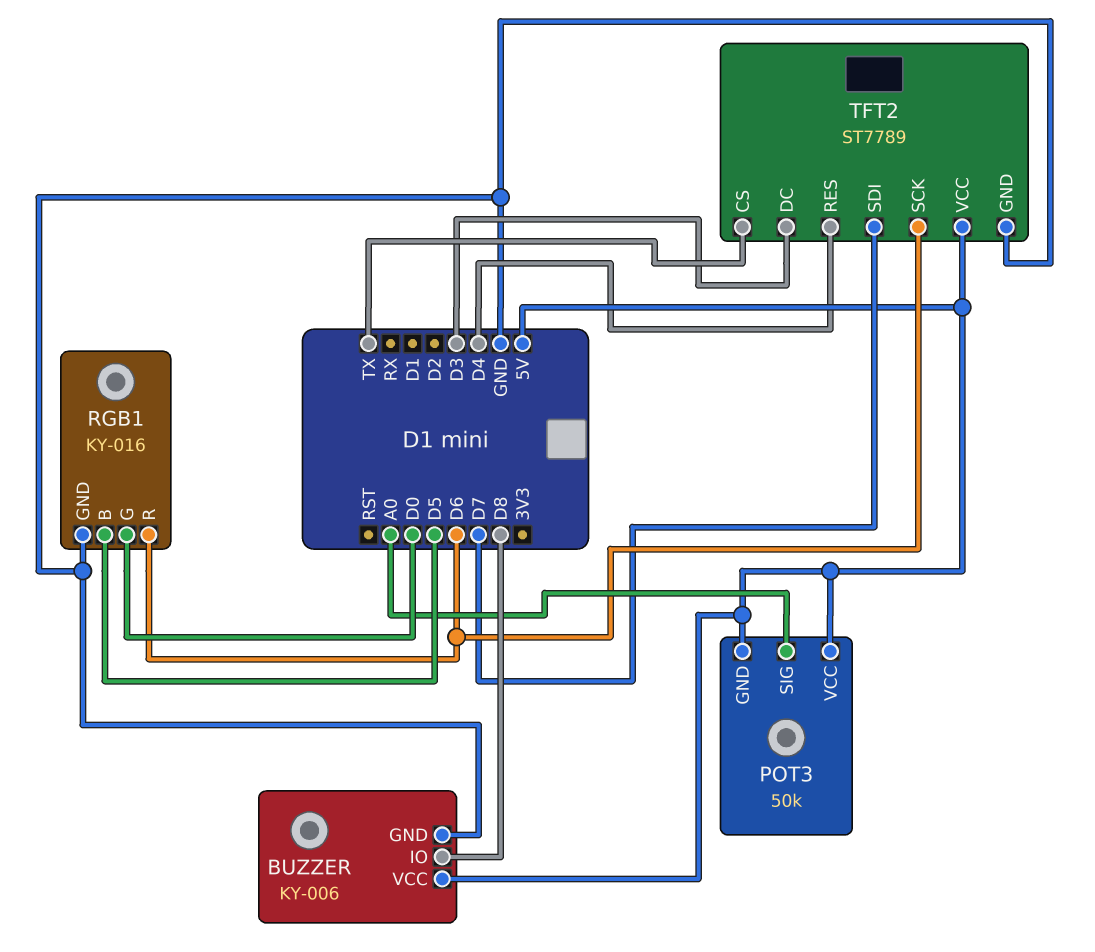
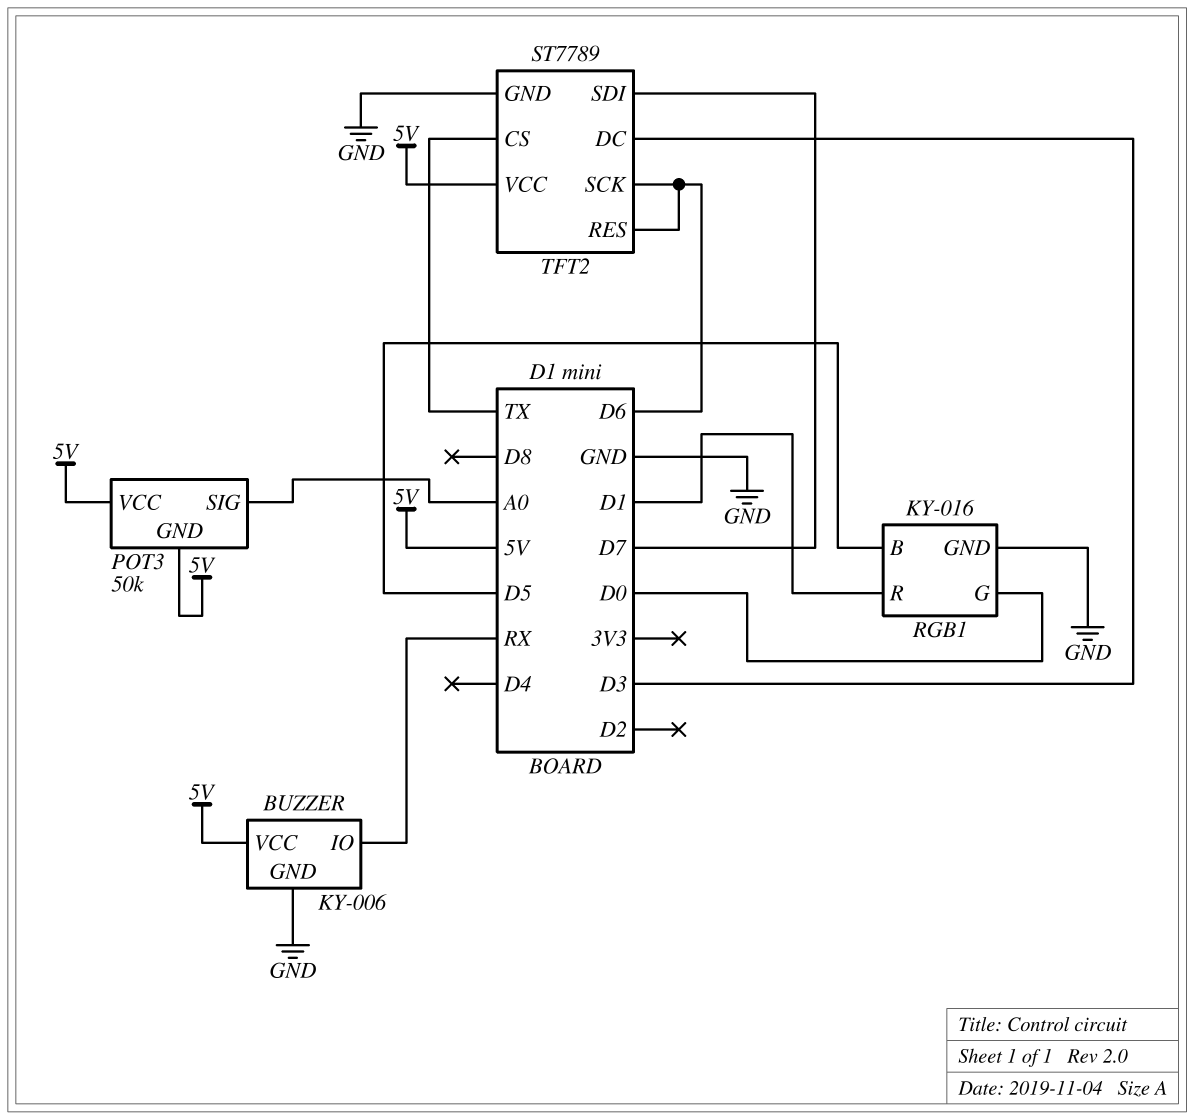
BUZZER pin IO: D8 -> RX
RGB1 pin R: D6 -> D1
TFT2 pin RES: D4 -> D6

